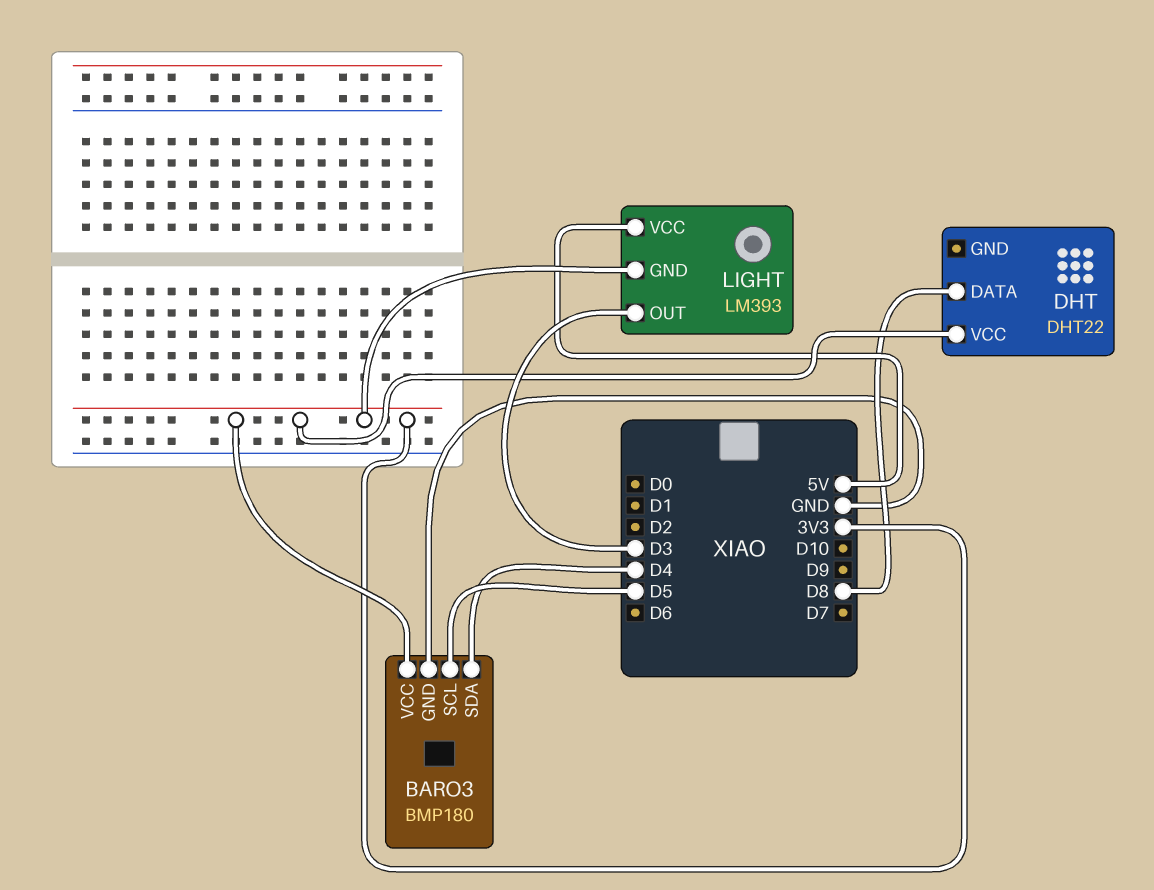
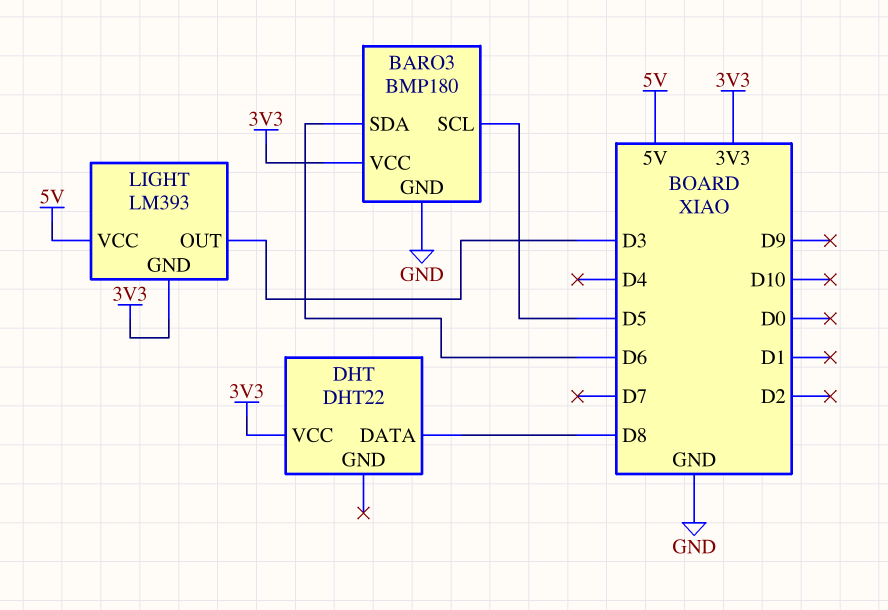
BARO3 pin SDA: D4 -> D6

